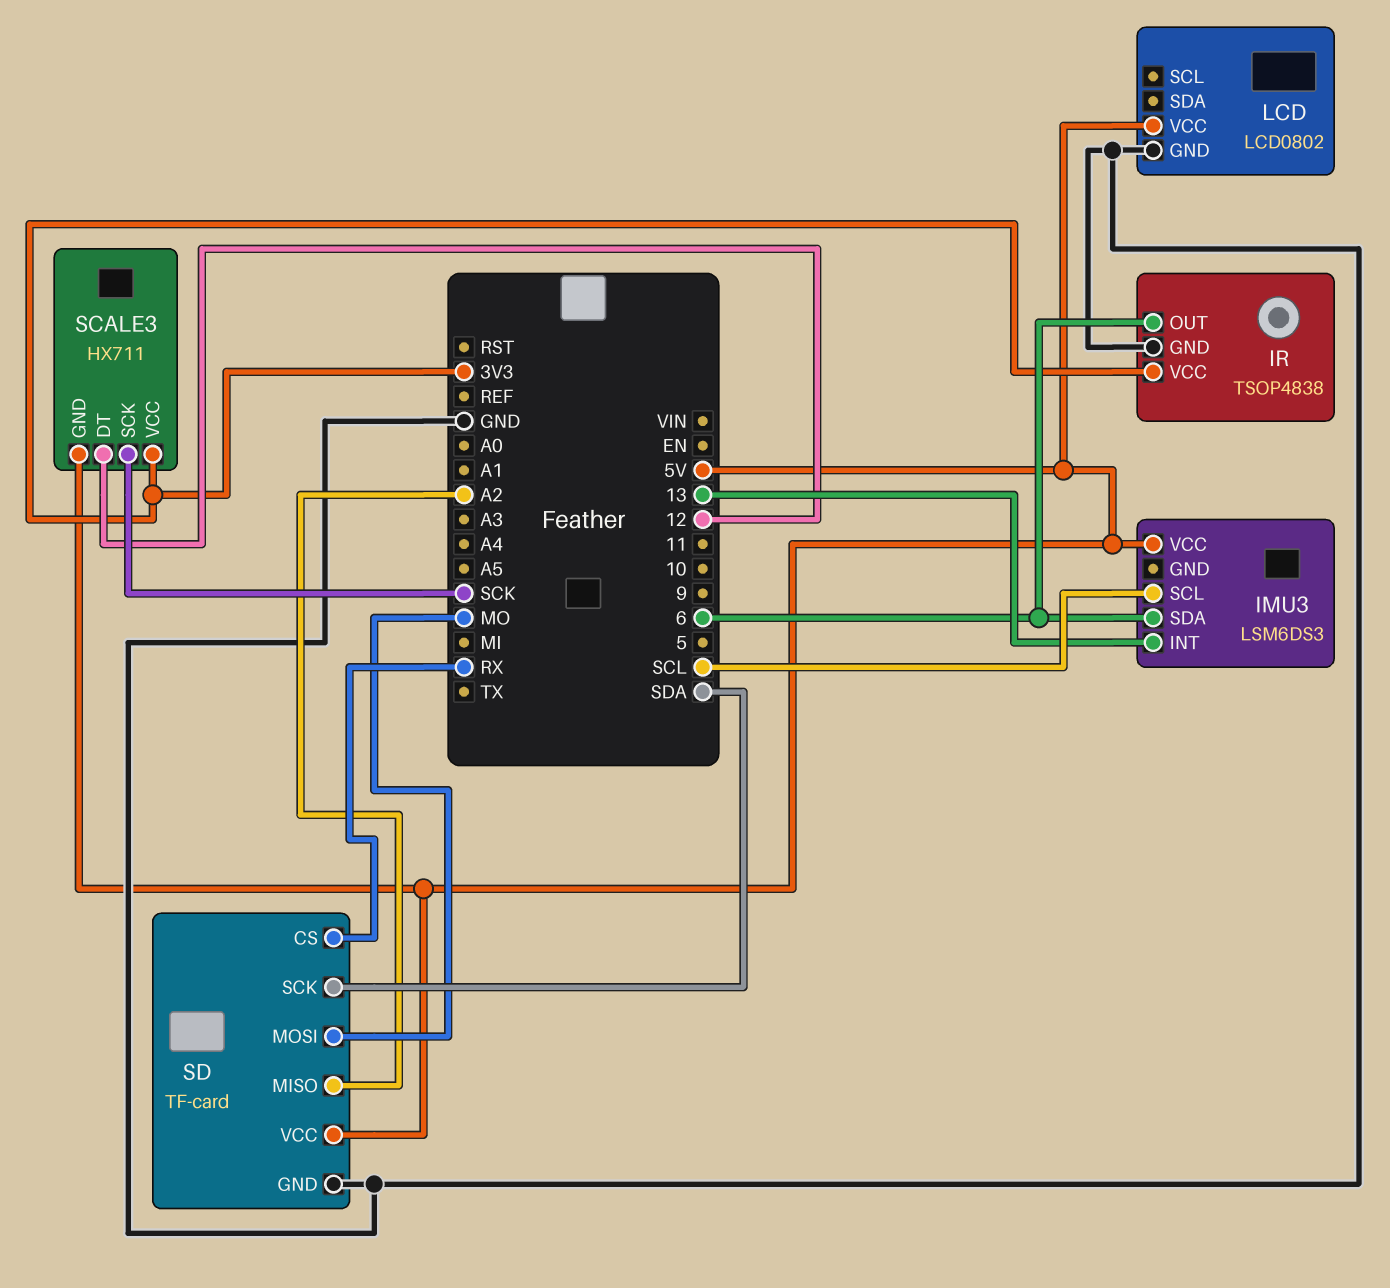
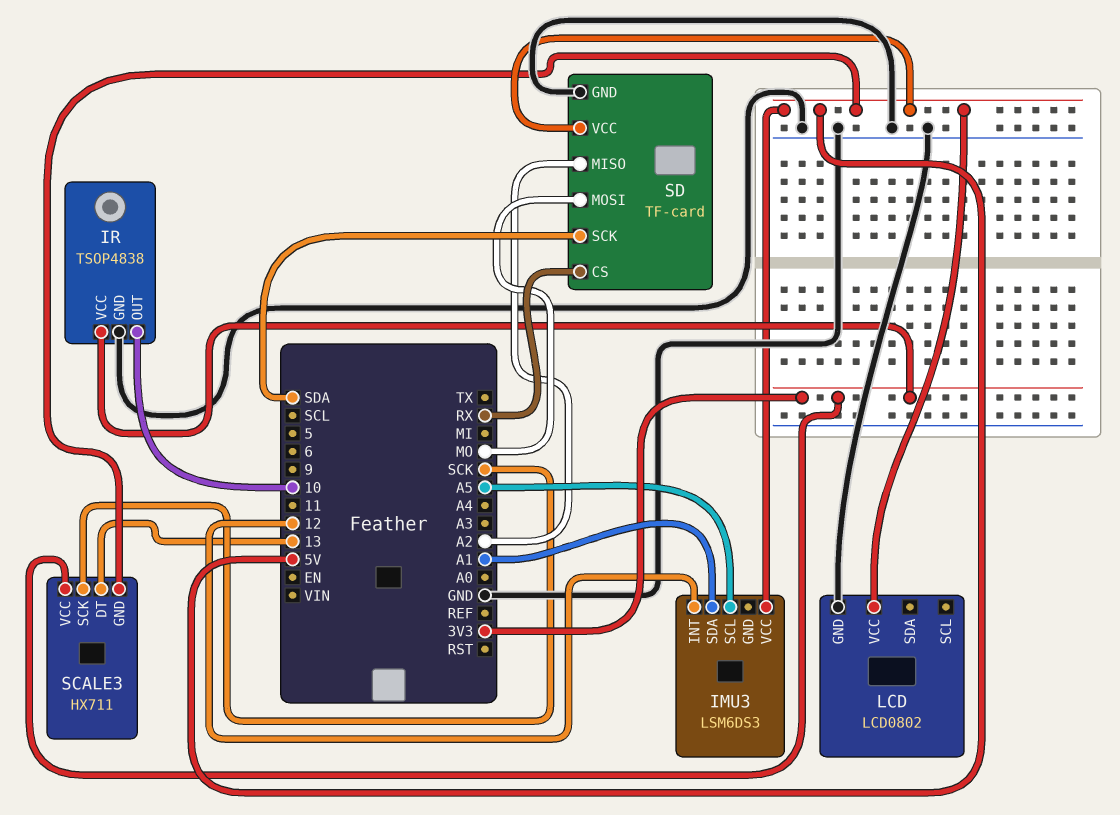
IMU3 pin INT: 13 -> 12
IMU3 pin SCL: SCL -> A5
IMU3 pin SDA: 6 -> A1
IR pin OUT: 6 -> 10
SCALE3 pin DT: 12 -> 13

